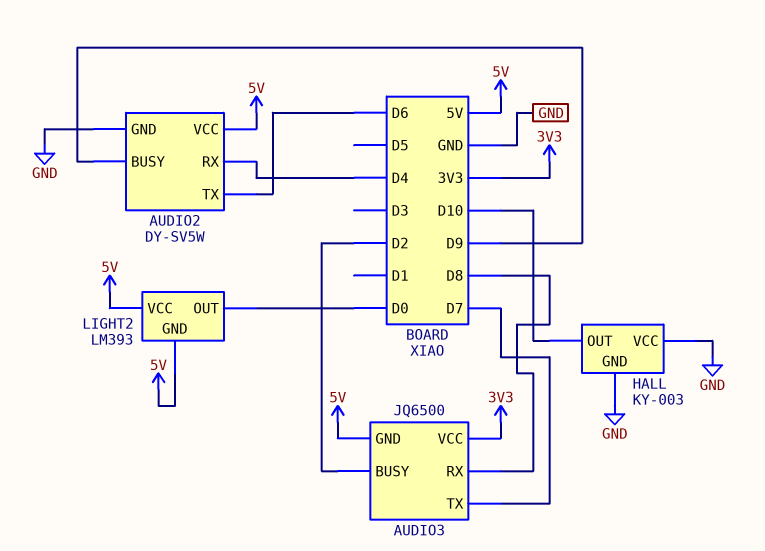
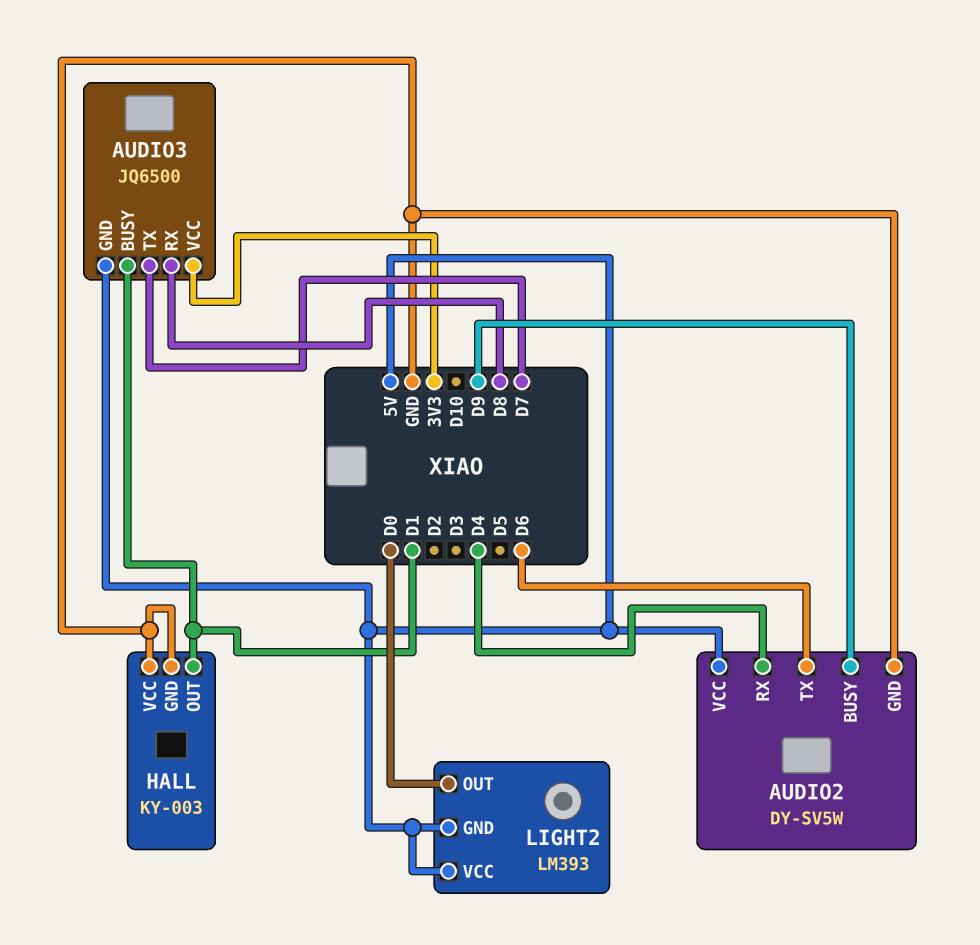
AUDIO3 pin BUSY: D2 -> D1
HALL pin OUT: D10 -> D1

